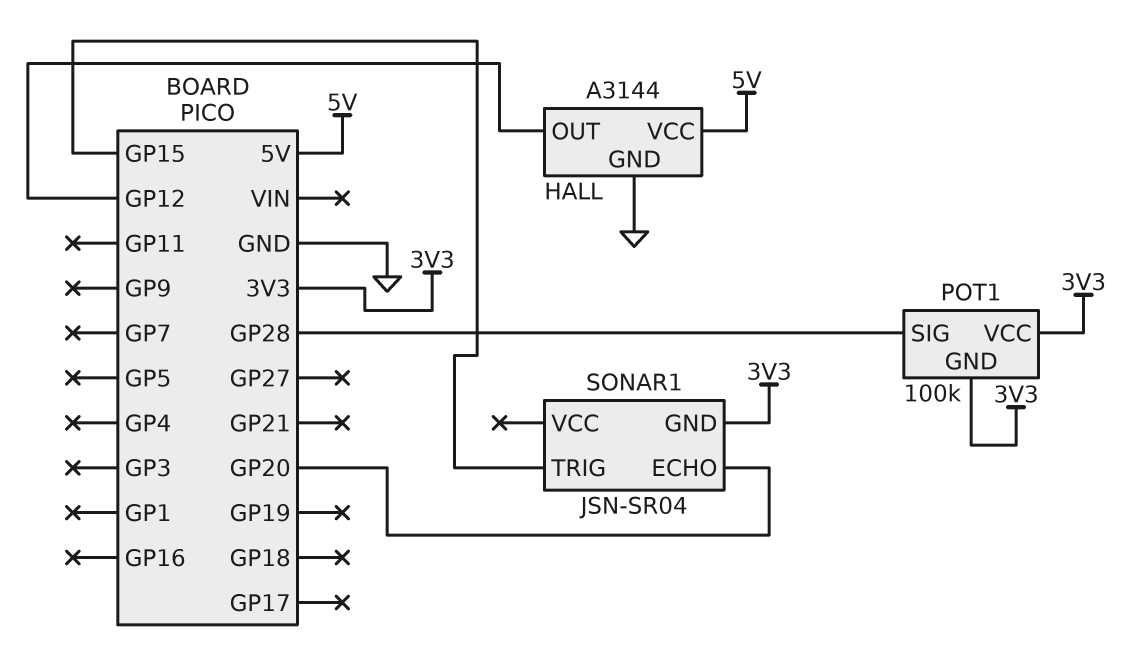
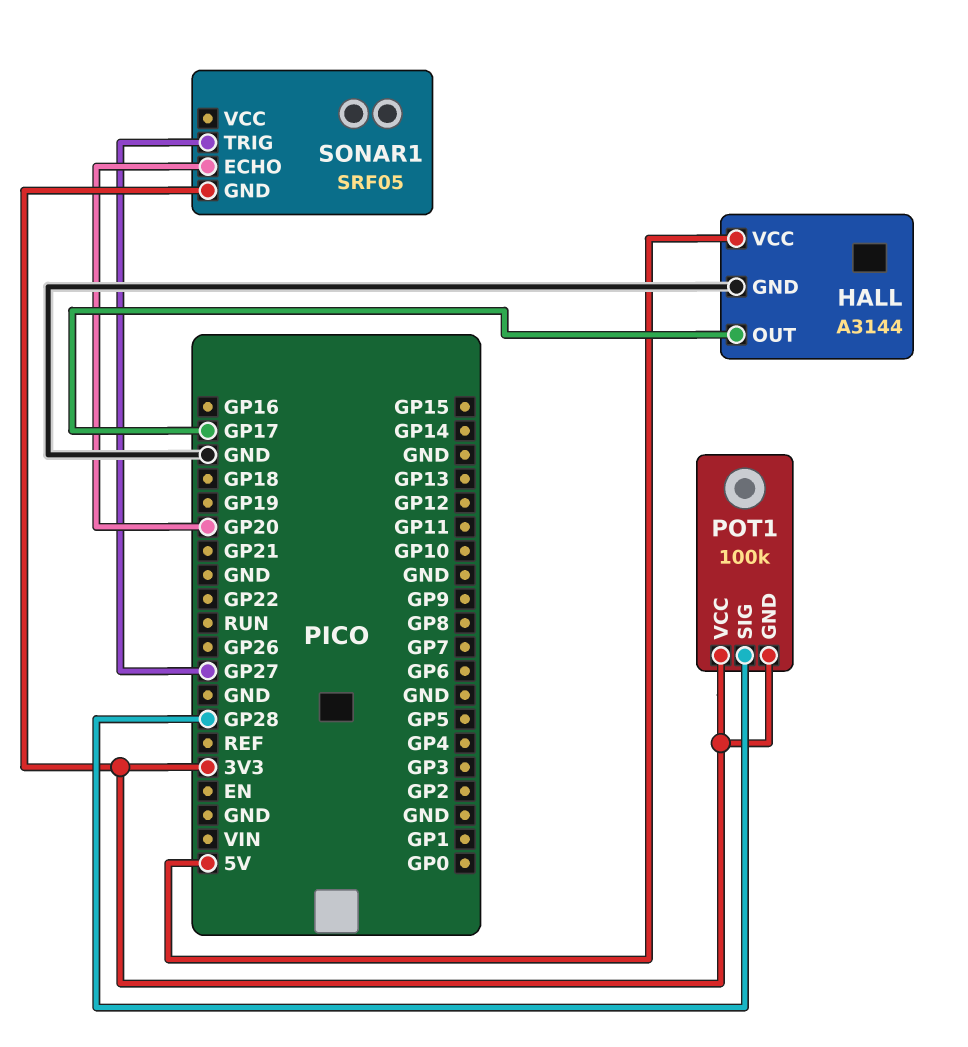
HALL pin OUT: GP12 -> GP17
SONAR1: JSN-SR04 -> SRF05
SONAR1 pin TRIG: GP15 -> GP27

